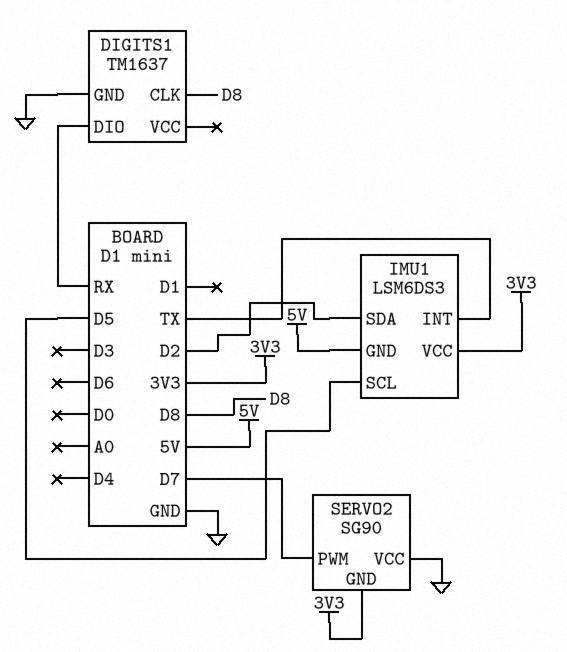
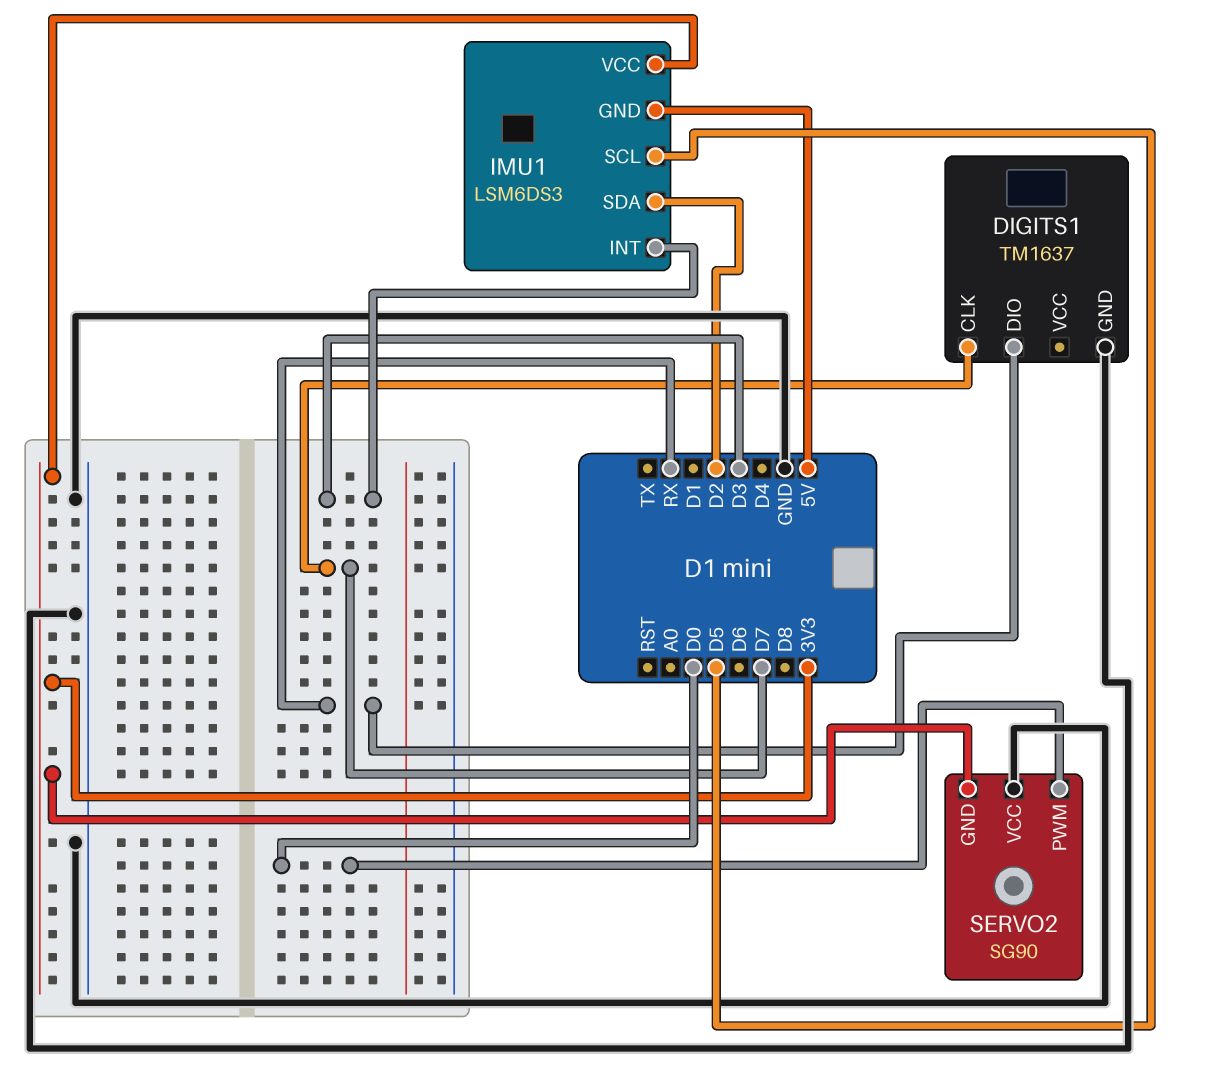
DIGITS1 pin CLK: D8 -> D7
IMU1 pin INT: TX -> D3
SERVO2 pin PWM: D7 -> D0

